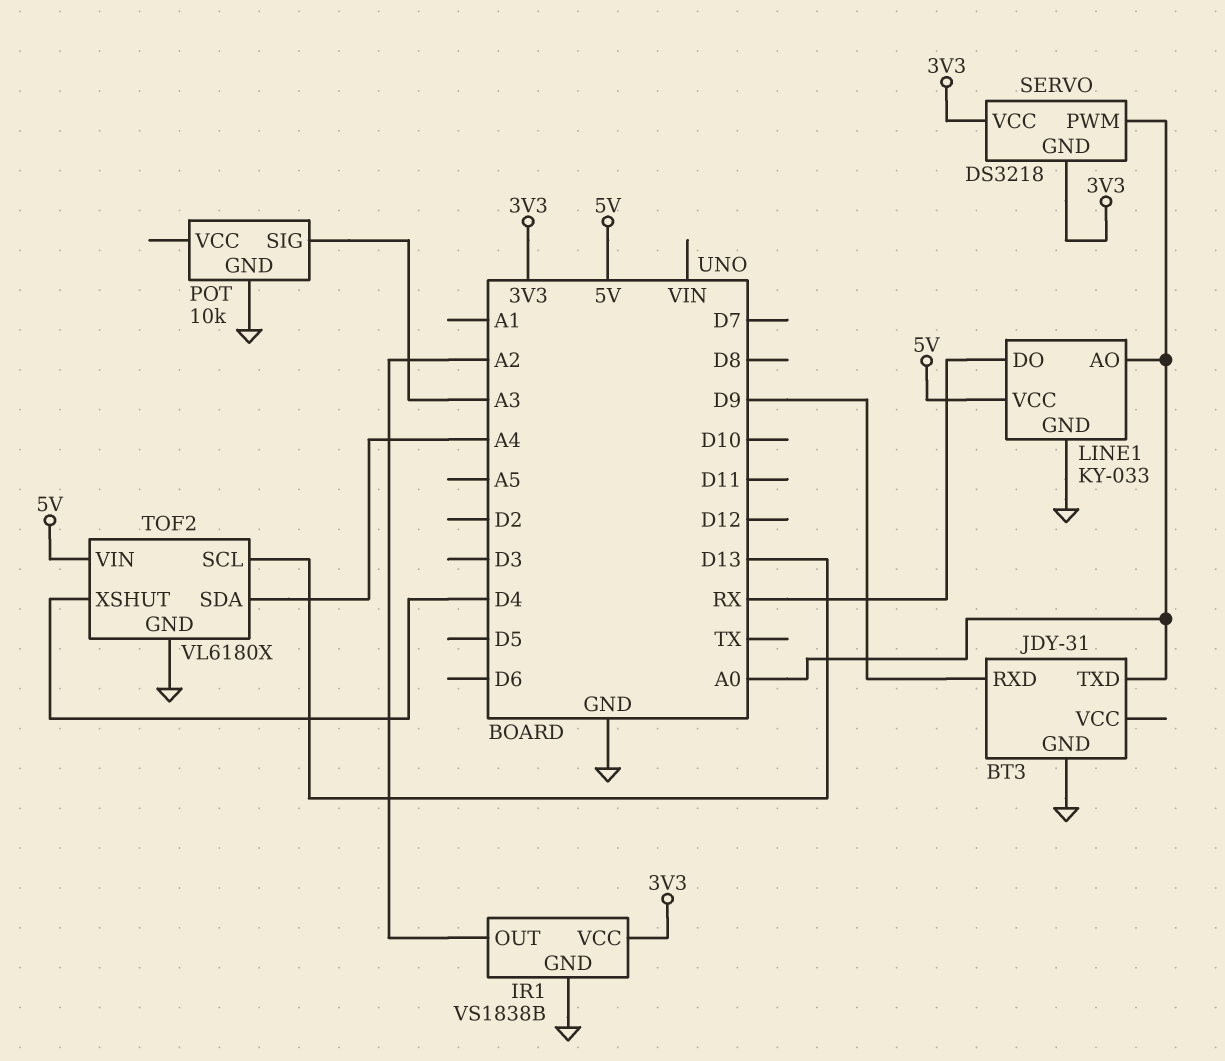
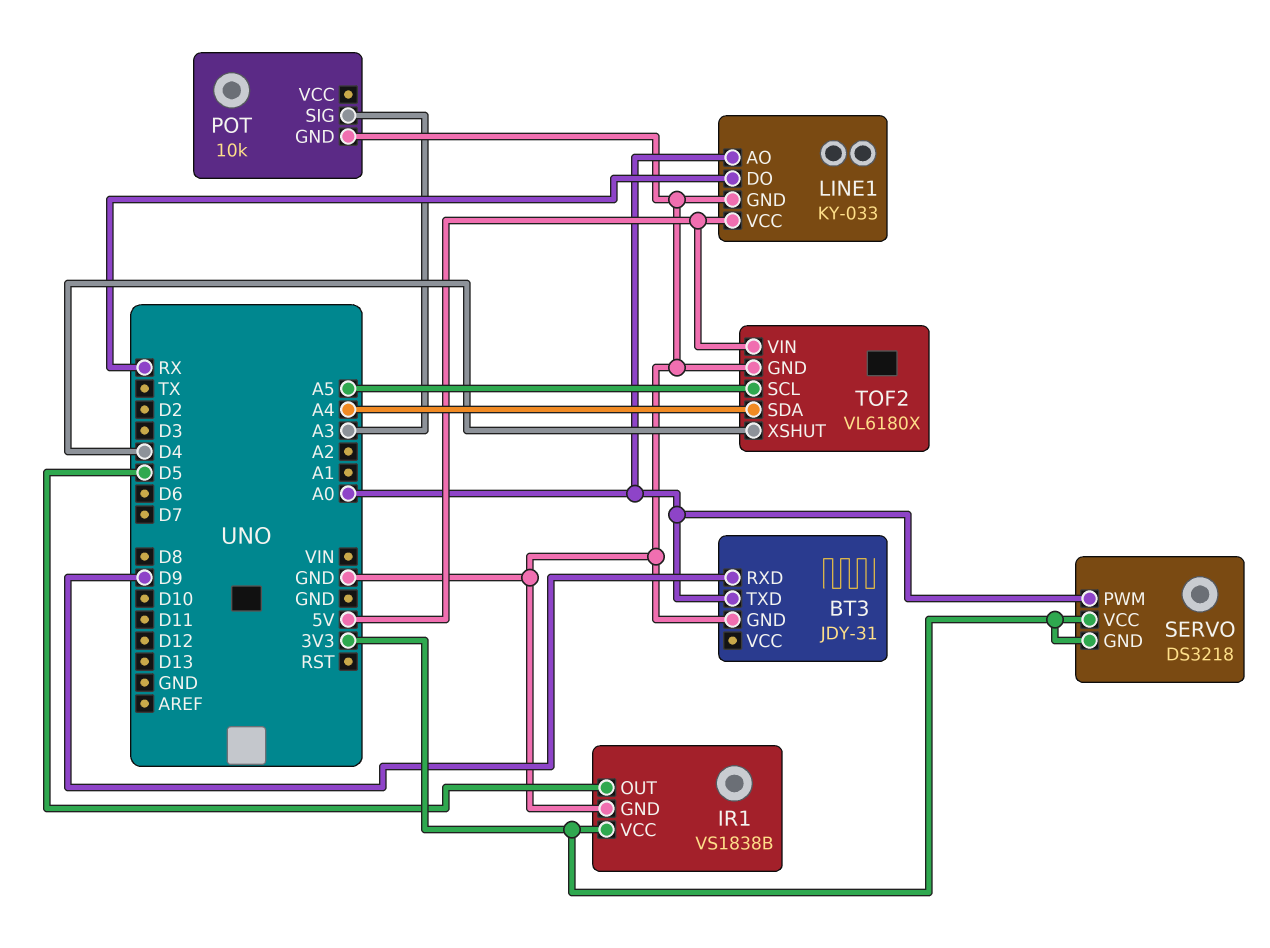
IR1 pin OUT: A2 -> D5
TOF2 pin SCL: D13 -> A5

